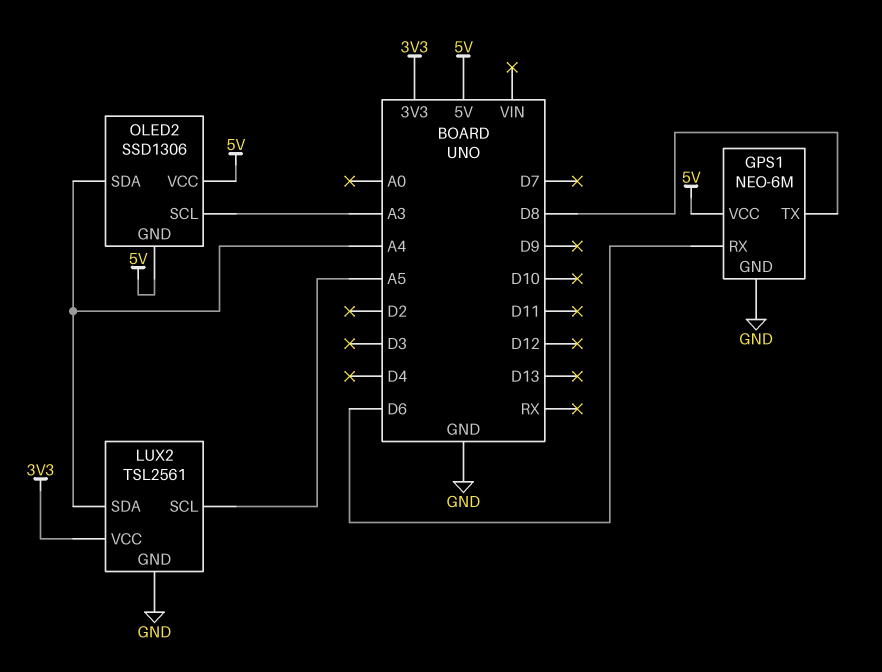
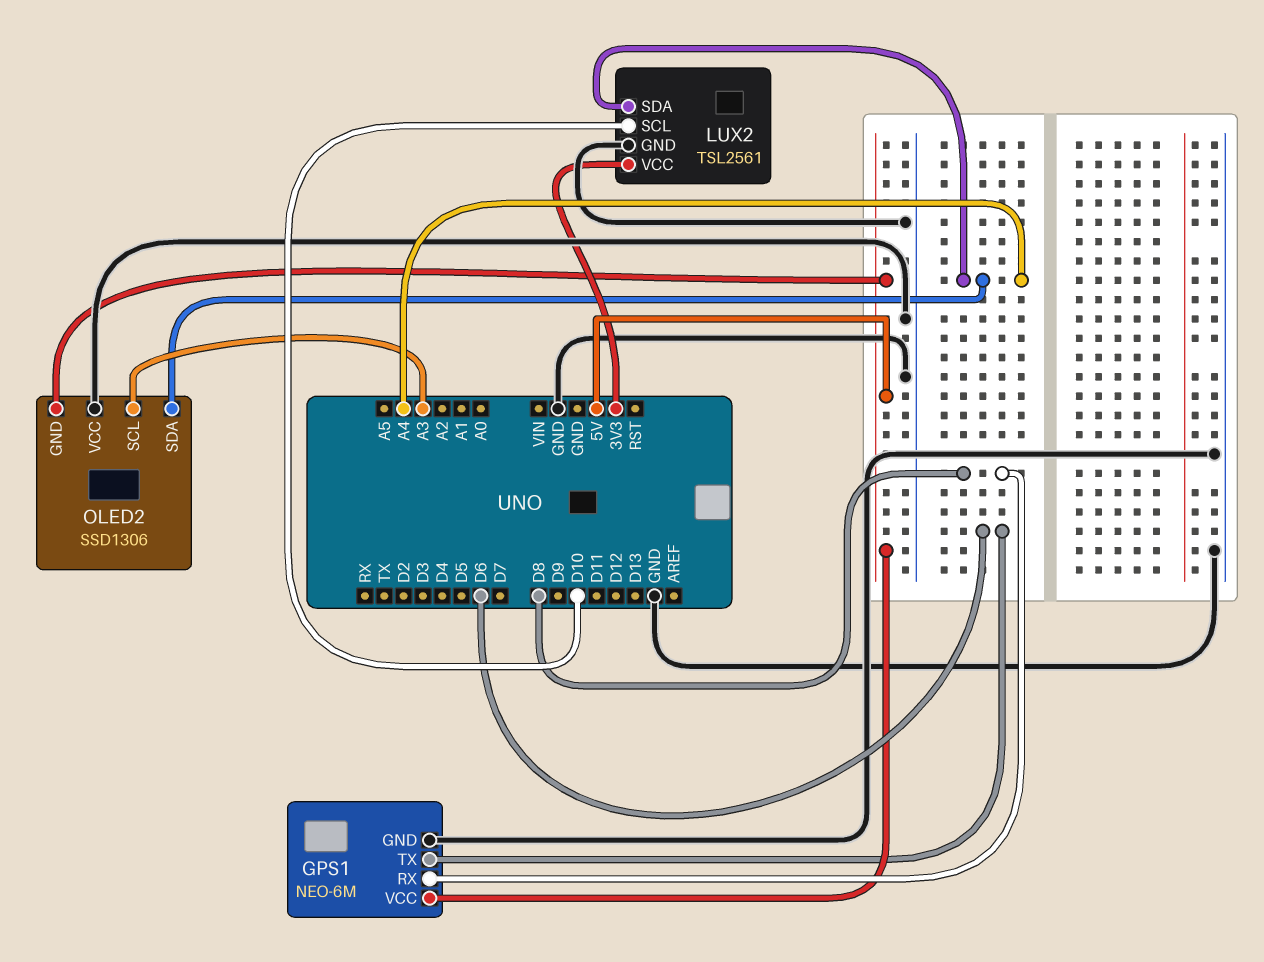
GPS1 pin RX: D6 -> D8
GPS1 pin TX: D8 -> D6
LUX2 pin SCL: A5 -> D10
OLED2 pin VCC: 5V -> GND

